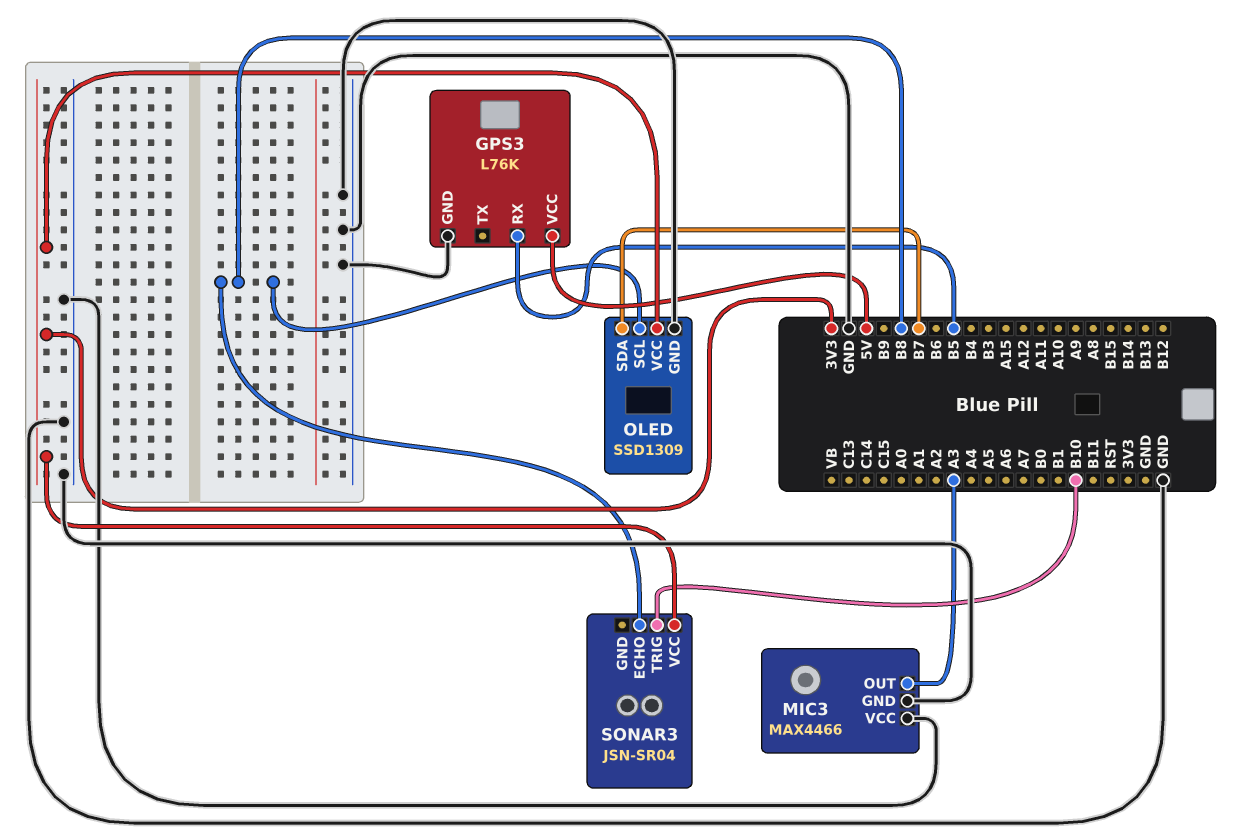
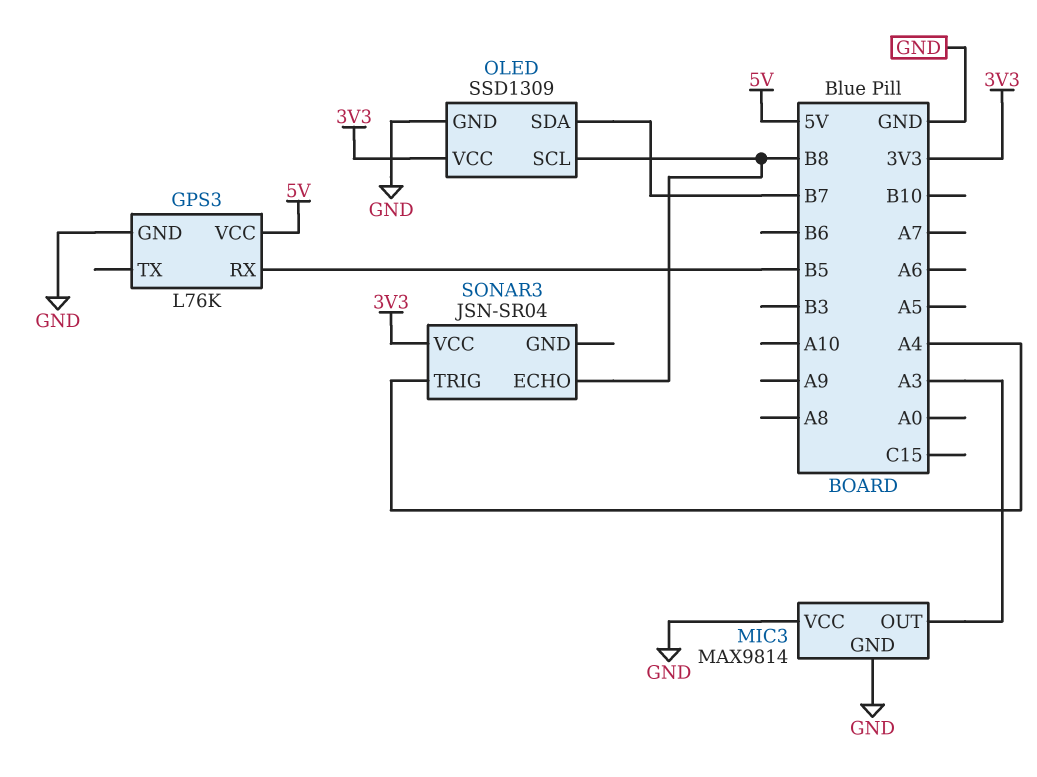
MIC3: MAX4466 -> MAX9814
SONAR3 pin TRIG: B10 -> A4

